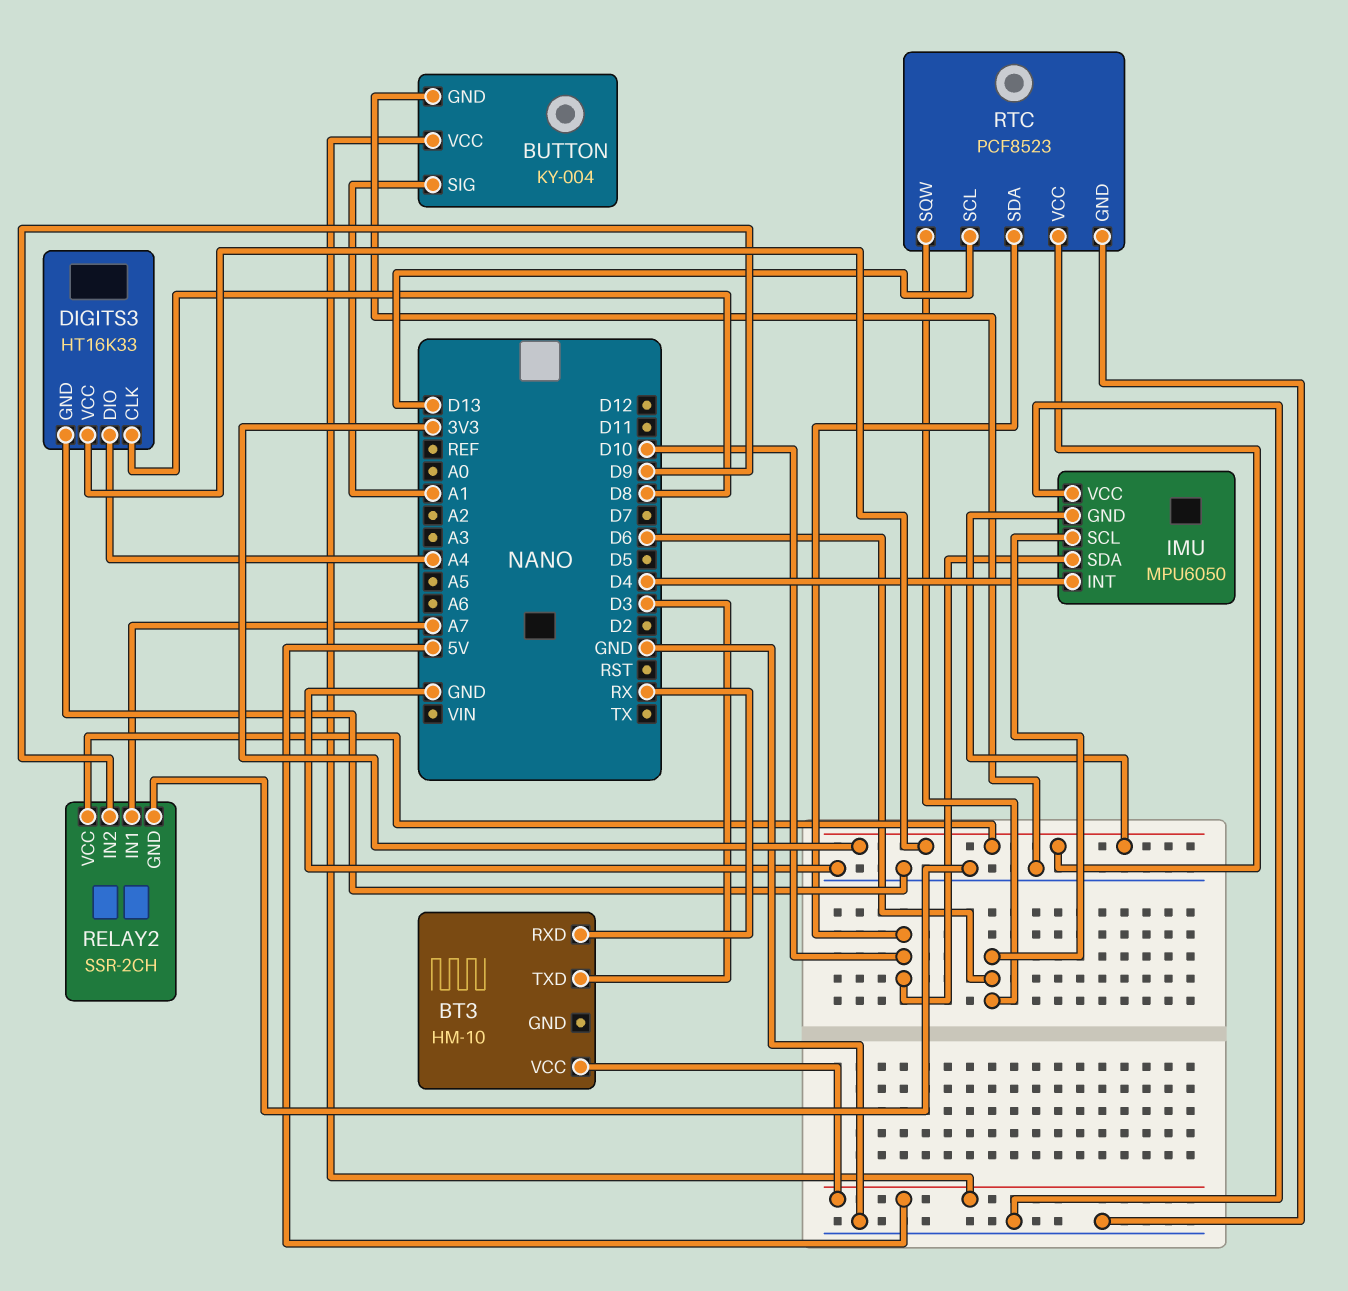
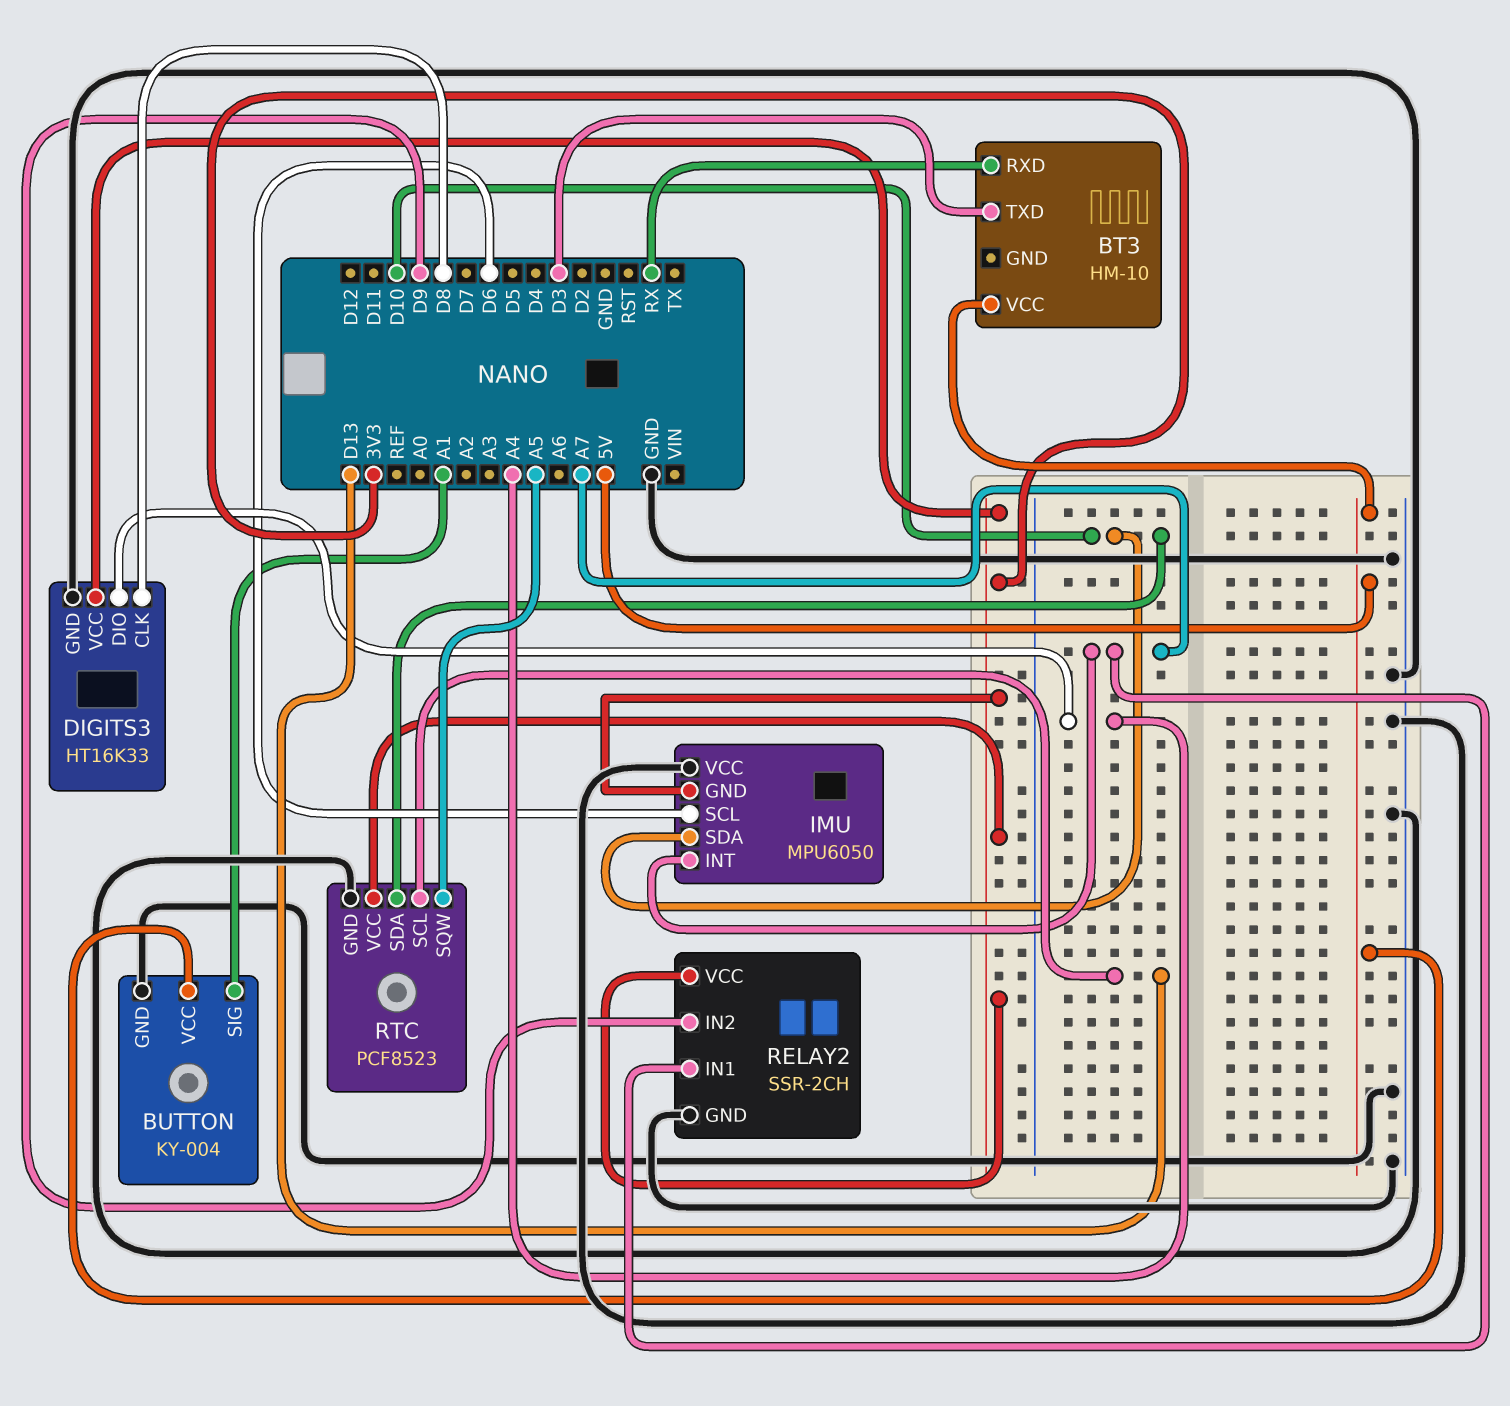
IMU pin INT: D4 -> A7
RTC pin SQW: D6 -> A5

